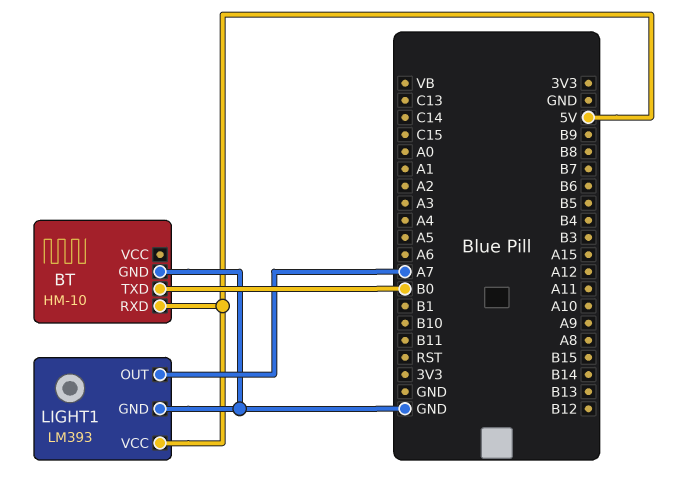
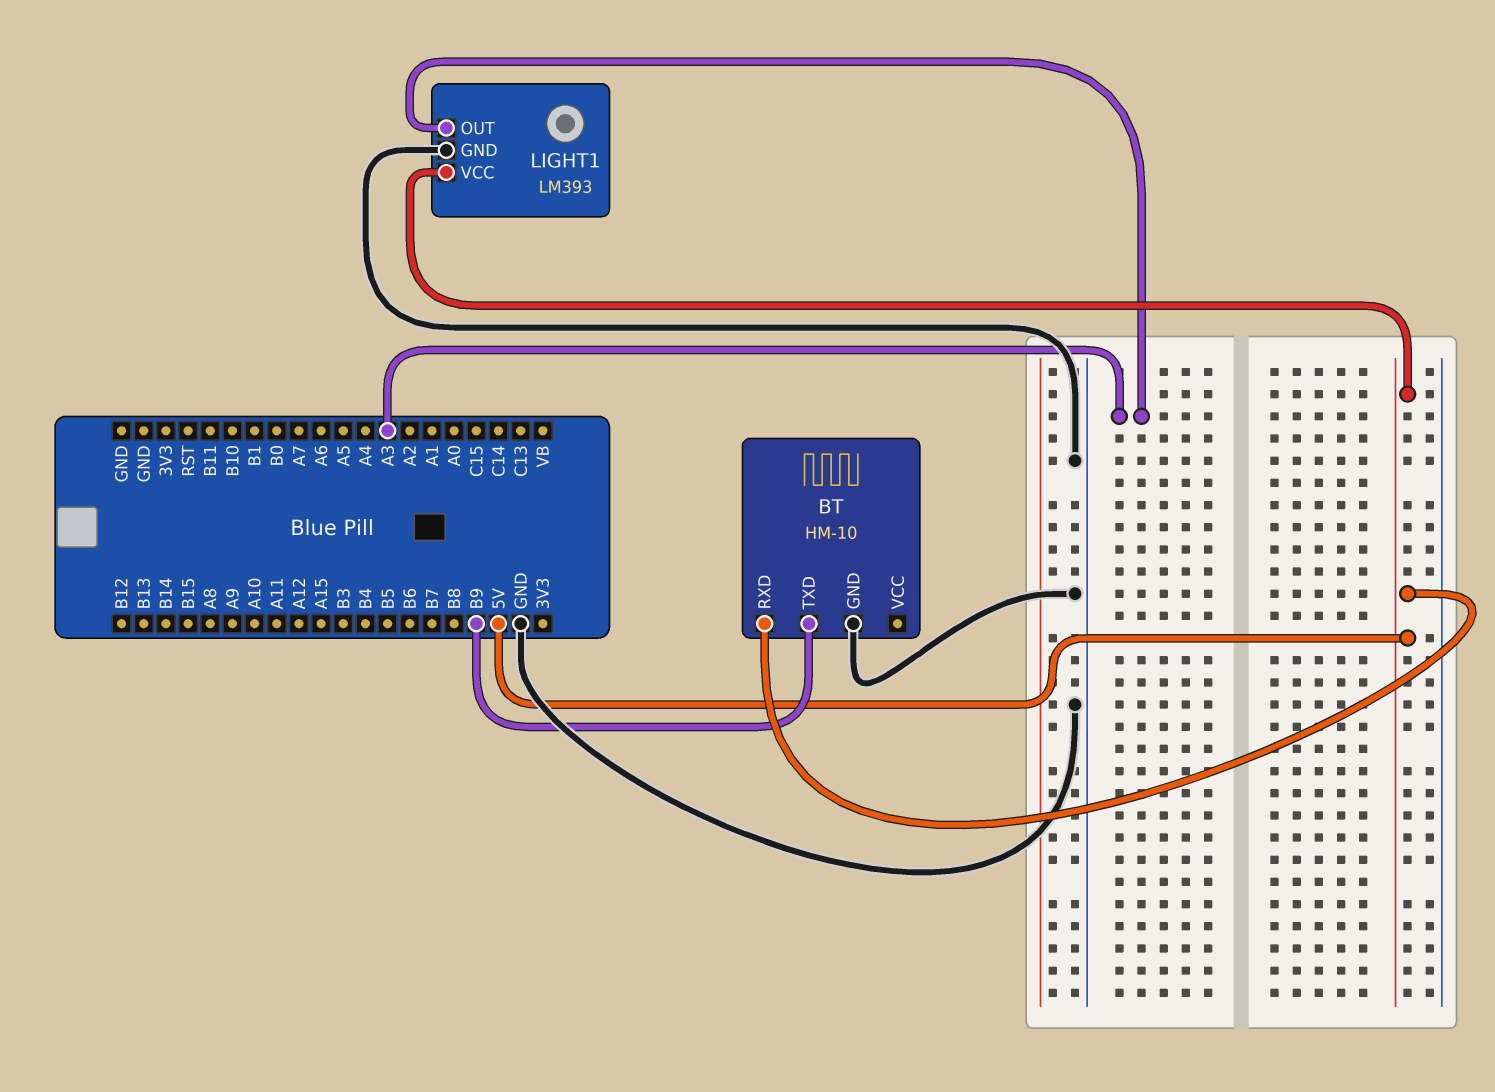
BT pin TXD: B0 -> B9
LIGHT1 pin OUT: A7 -> A3

